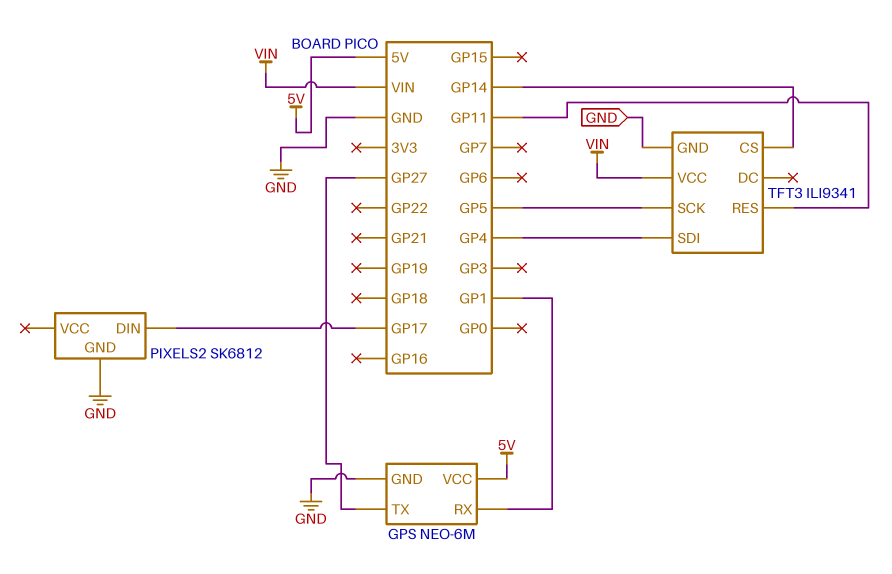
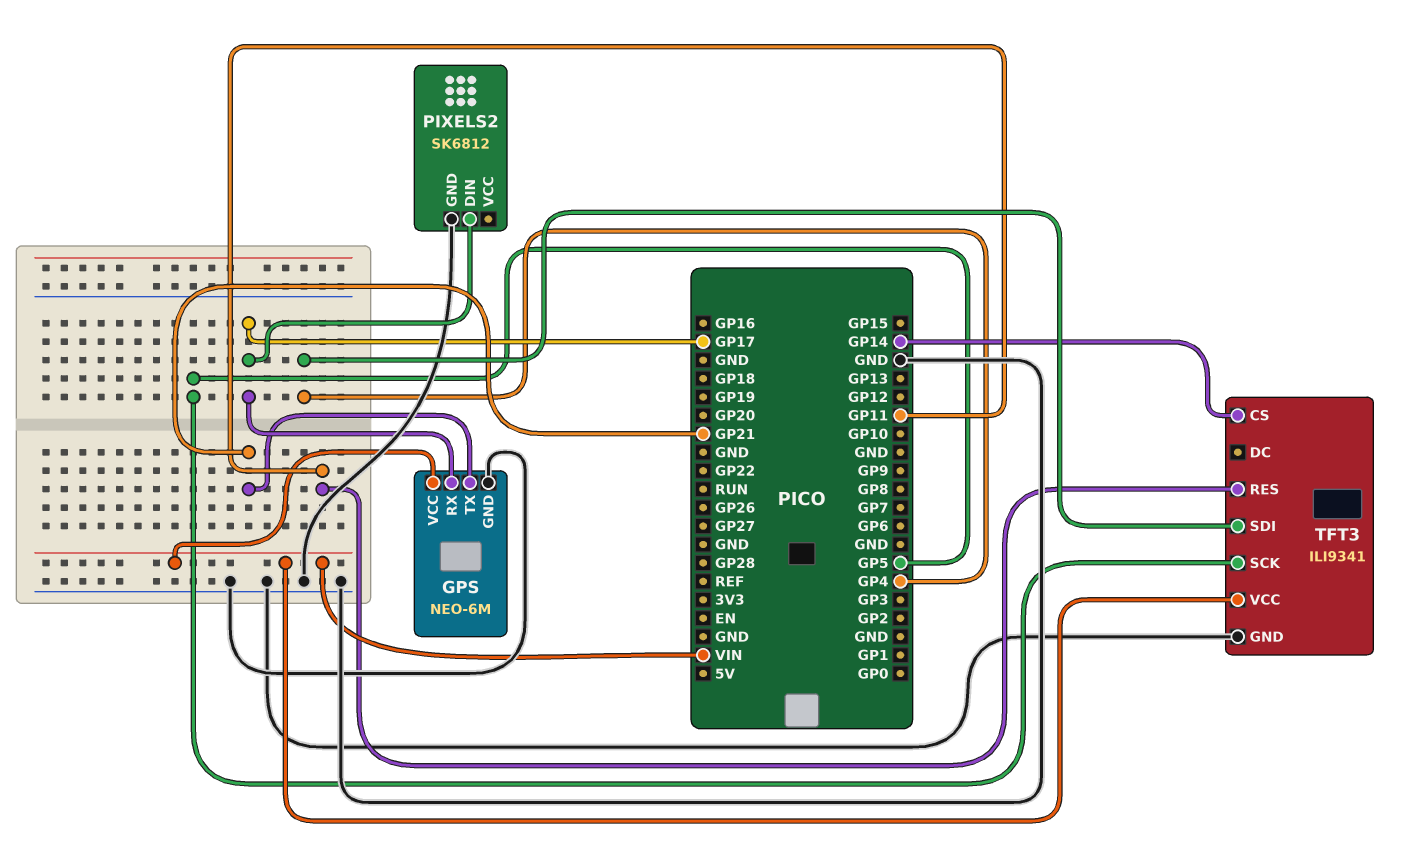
GPS pin RX: GP1 -> GP17
GPS pin TX: GP27 -> GP21
GPS pin VCC: 5V -> VIN

